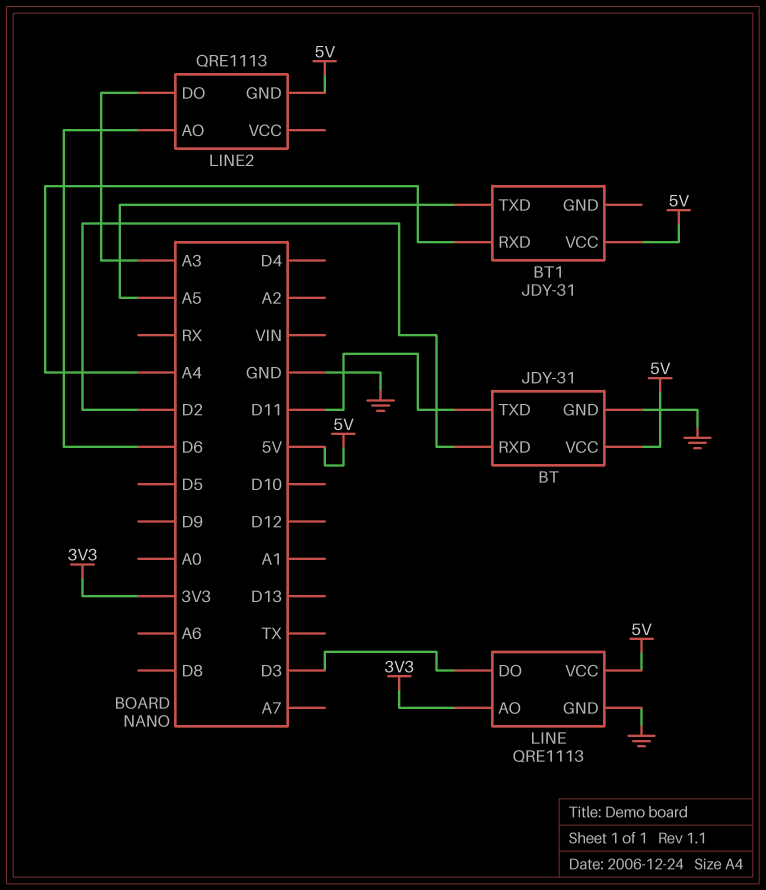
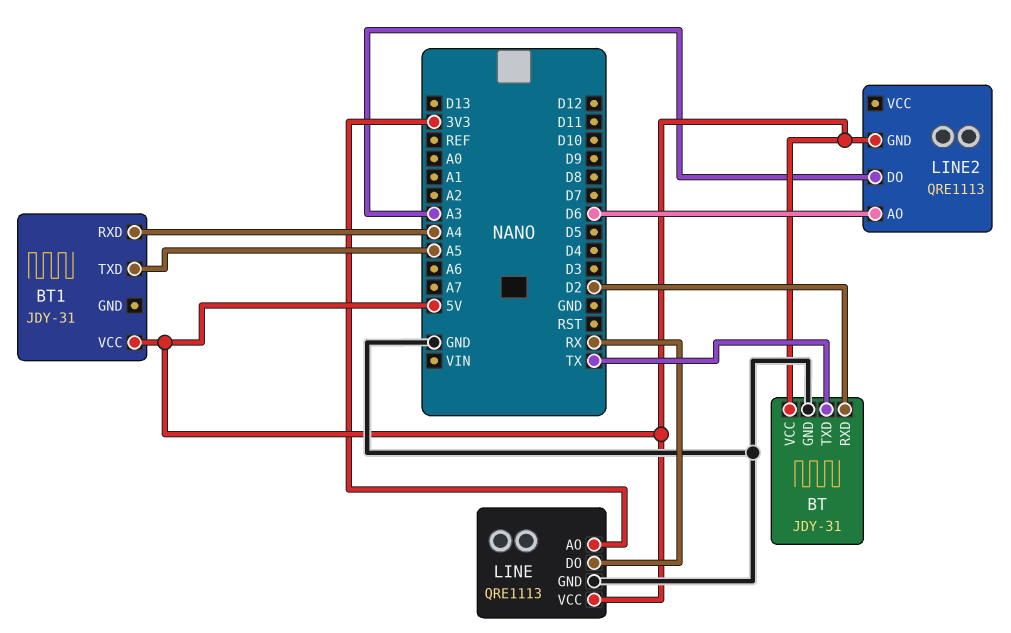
BT pin TXD: D11 -> TX
LINE pin DO: D3 -> RX

